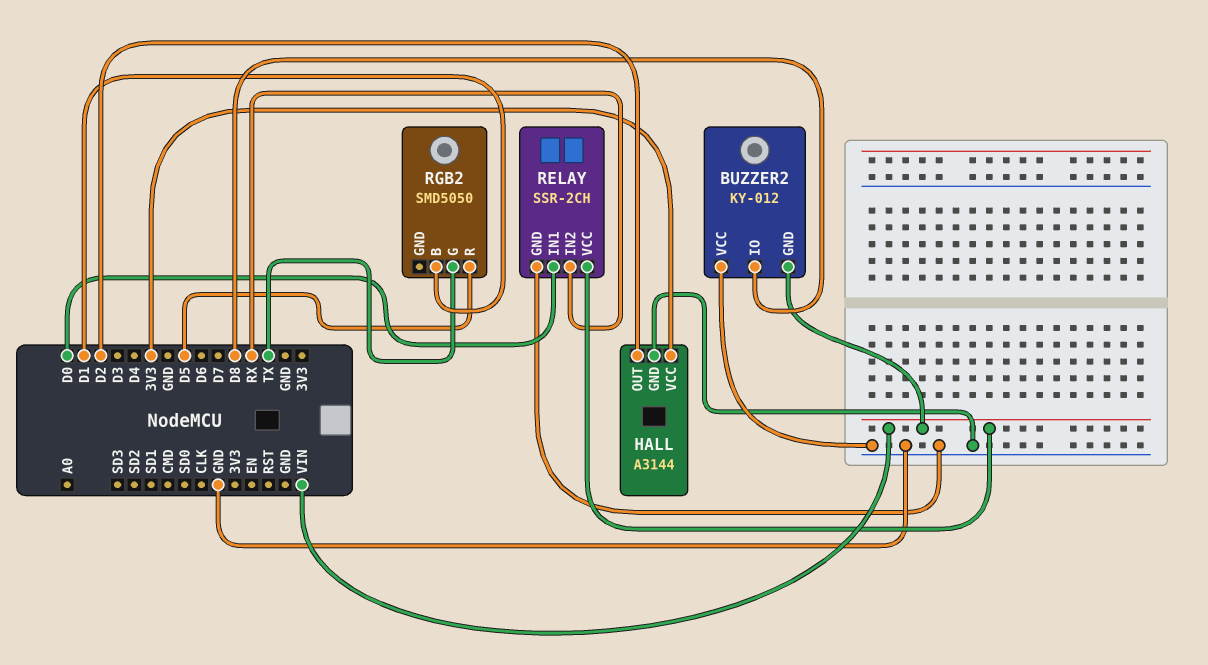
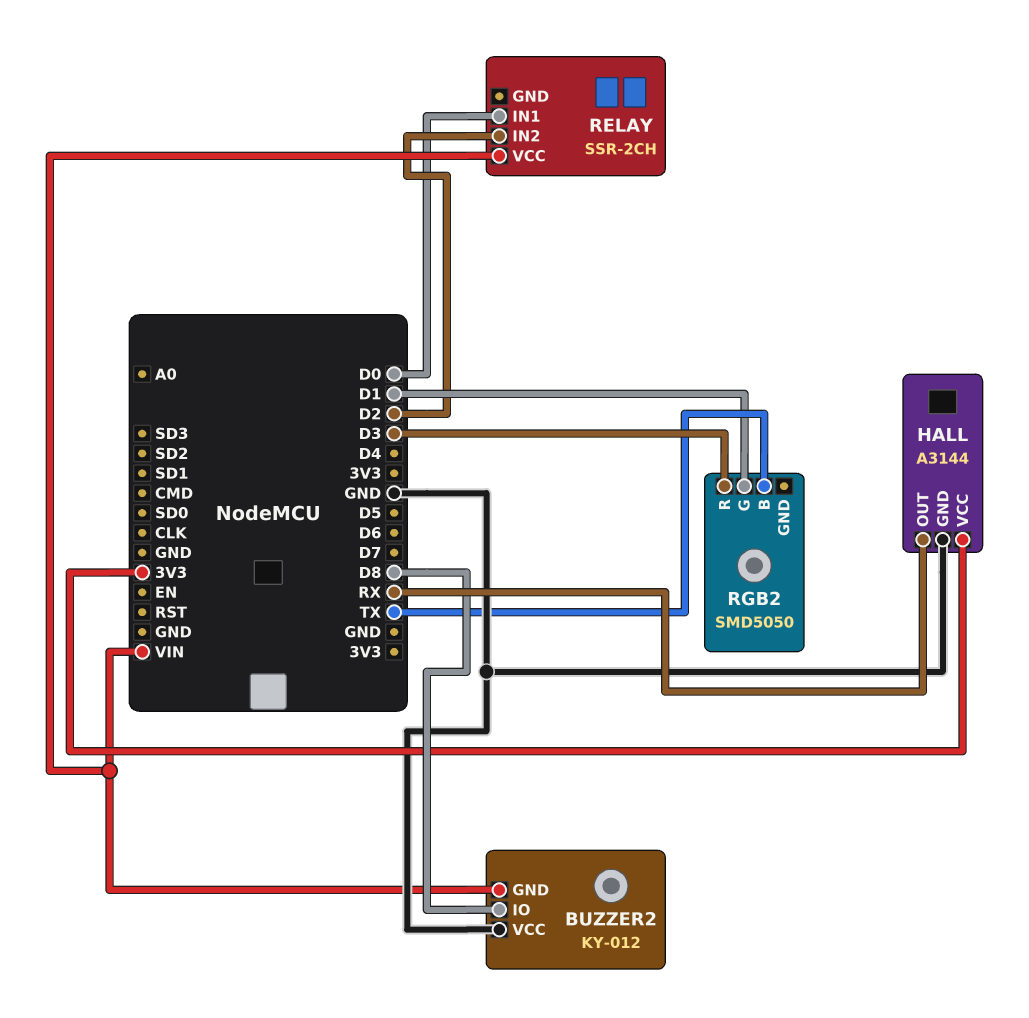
HALL pin OUT: D2 -> RX
RELAY pin GND: GND -> none
RELAY pin IN2: RX -> D2
RGB2 pin B: D1 -> TX
RGB2 pin G: TX -> D1
RGB2 pin R: D5 -> D3

